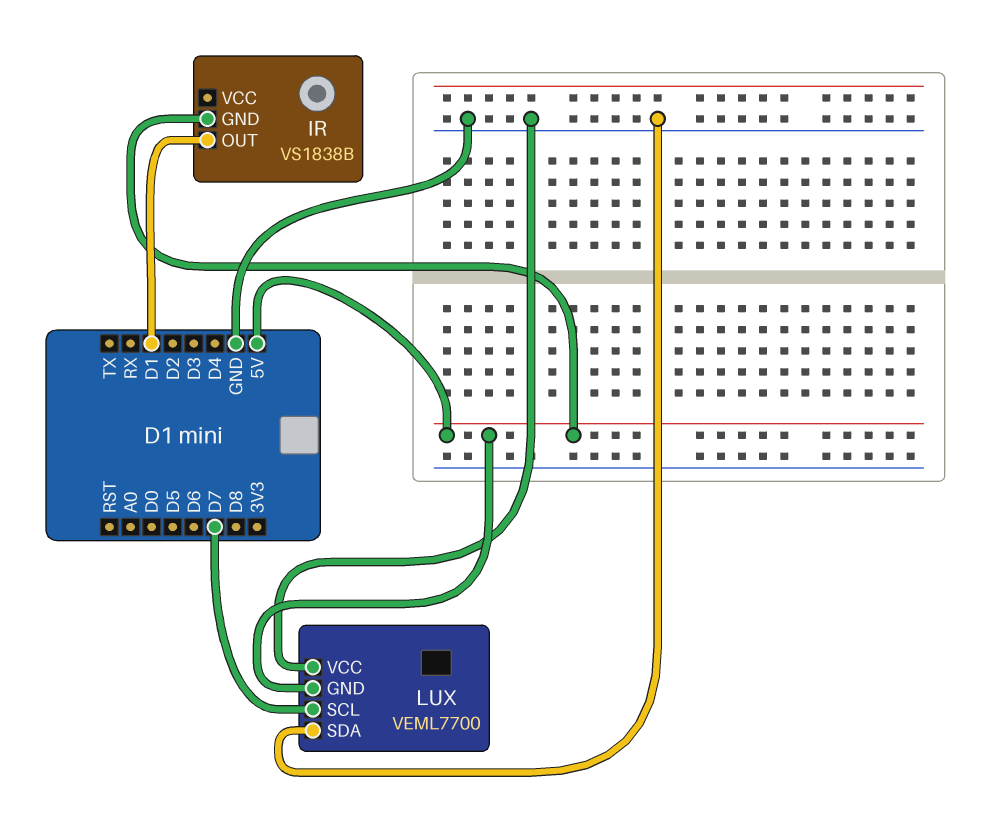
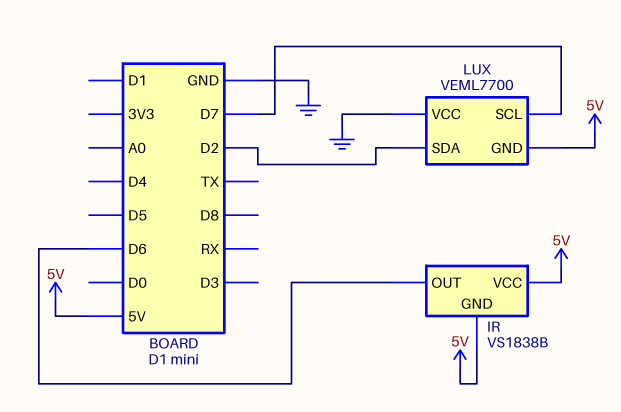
IR pin OUT: D1 -> D6
IR pin VCC: none -> 5V
LUX pin SDA: GND -> D2

